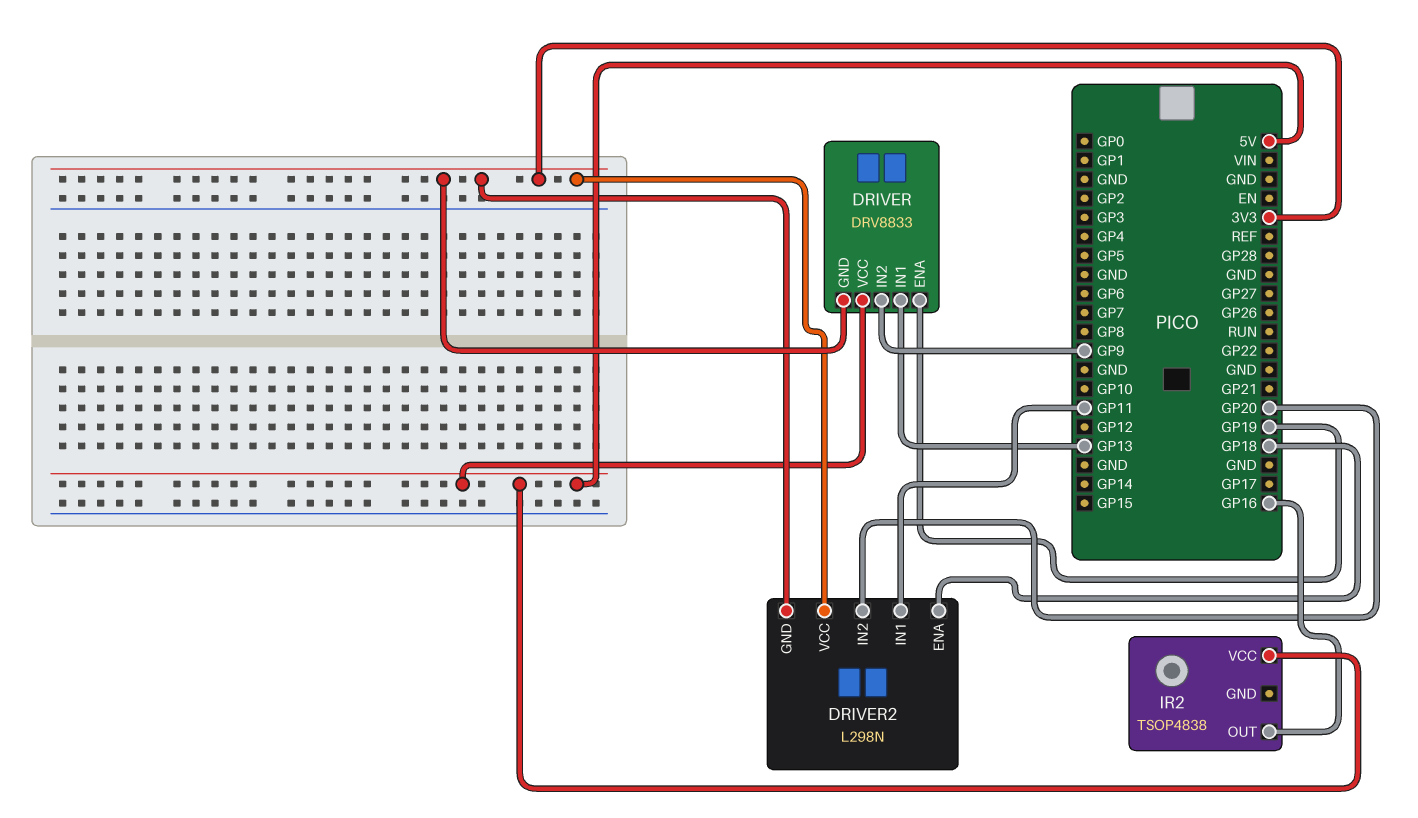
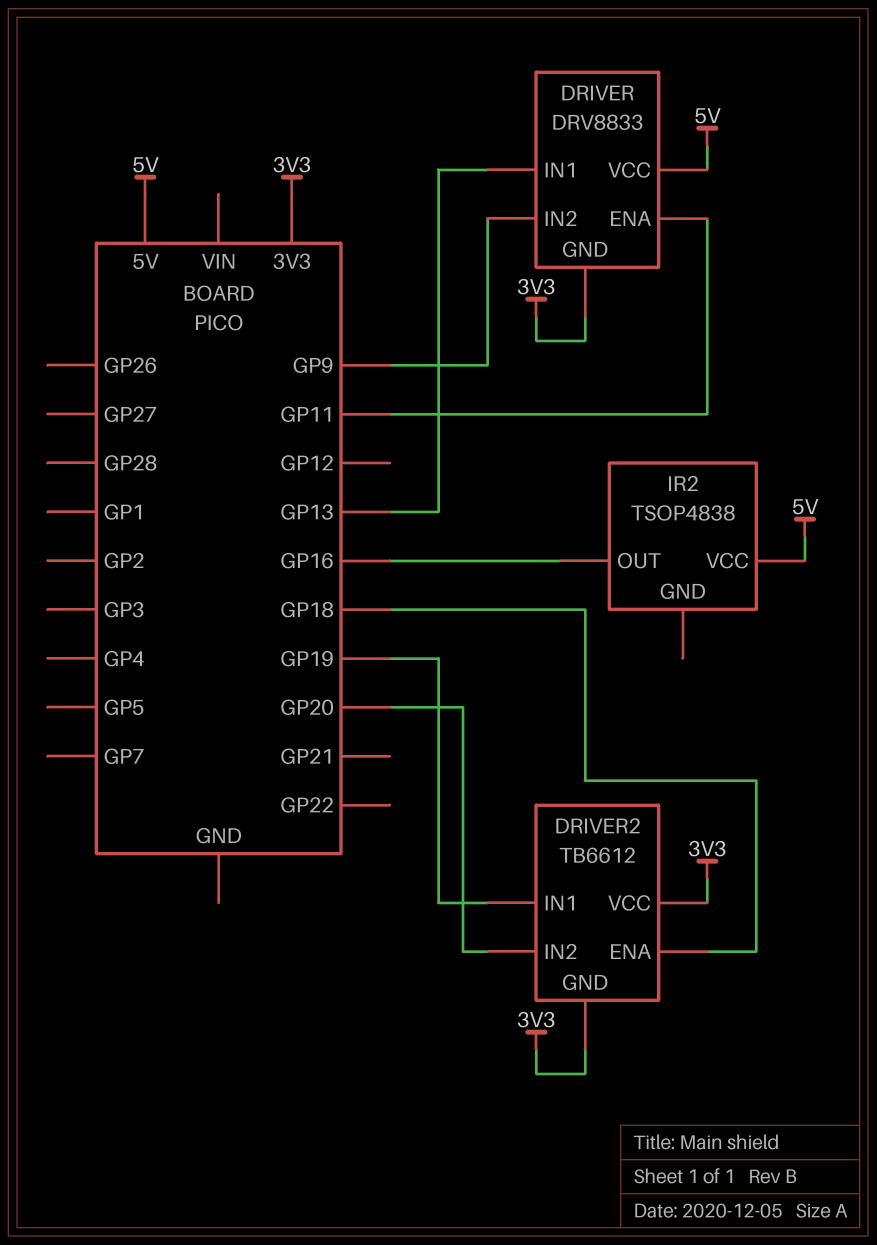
DRIVER pin ENA: GP19 -> GP11
DRIVER2: L298N -> TB6612
DRIVER2 pin IN1: GP11 -> GP19

